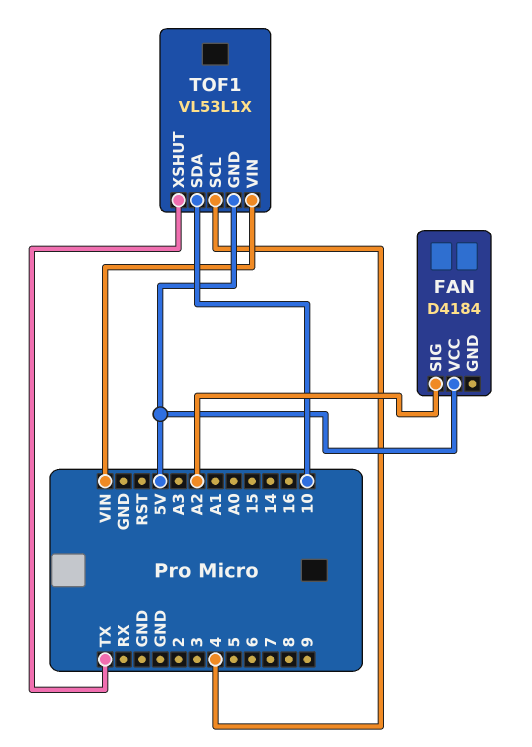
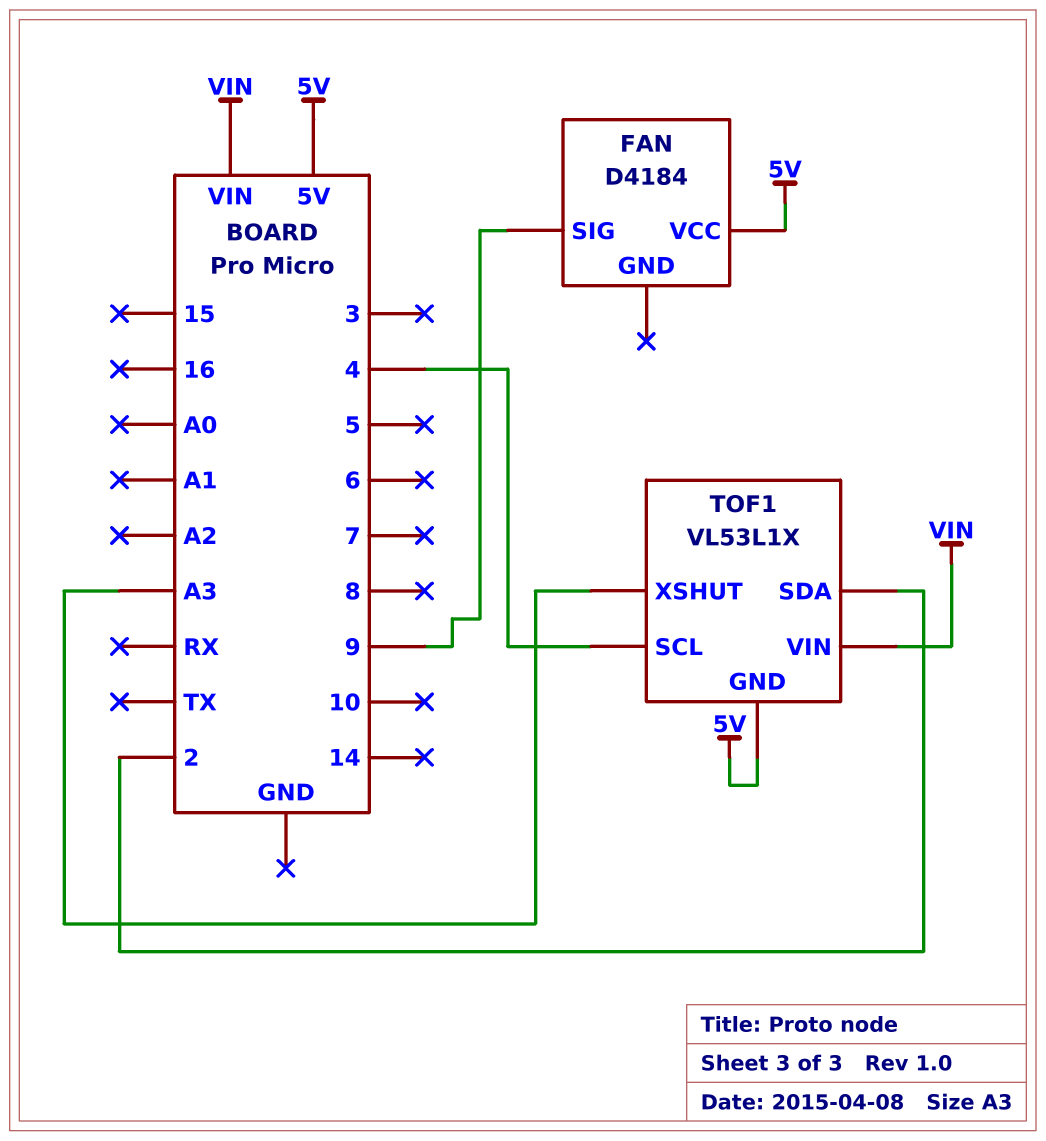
FAN pin SIG: A2 -> 9
TOF1 pin SDA: 10 -> 2
TOF1 pin XSHUT: TX -> A3

